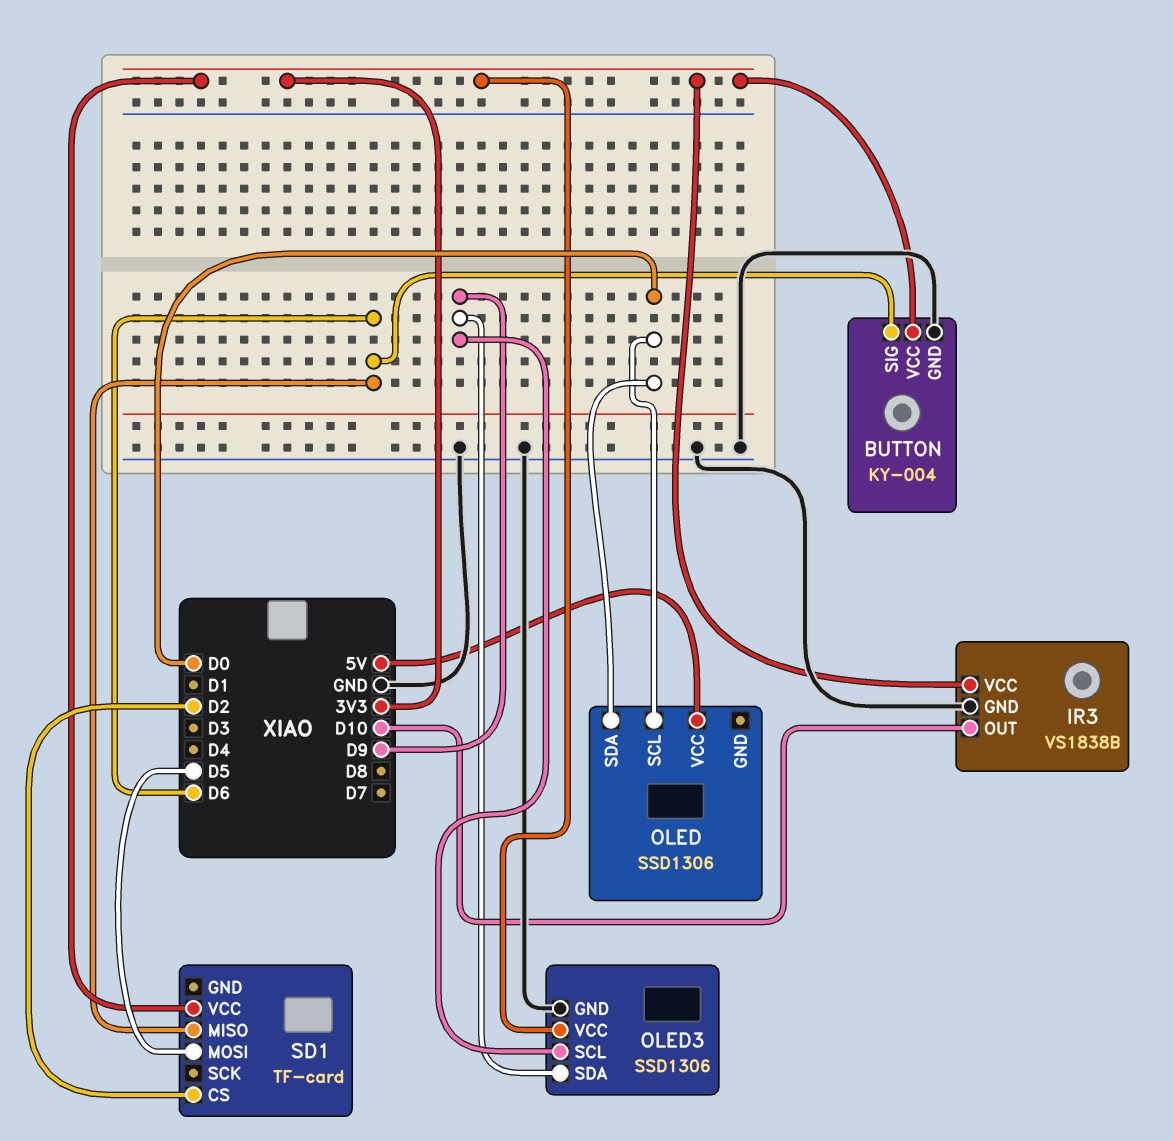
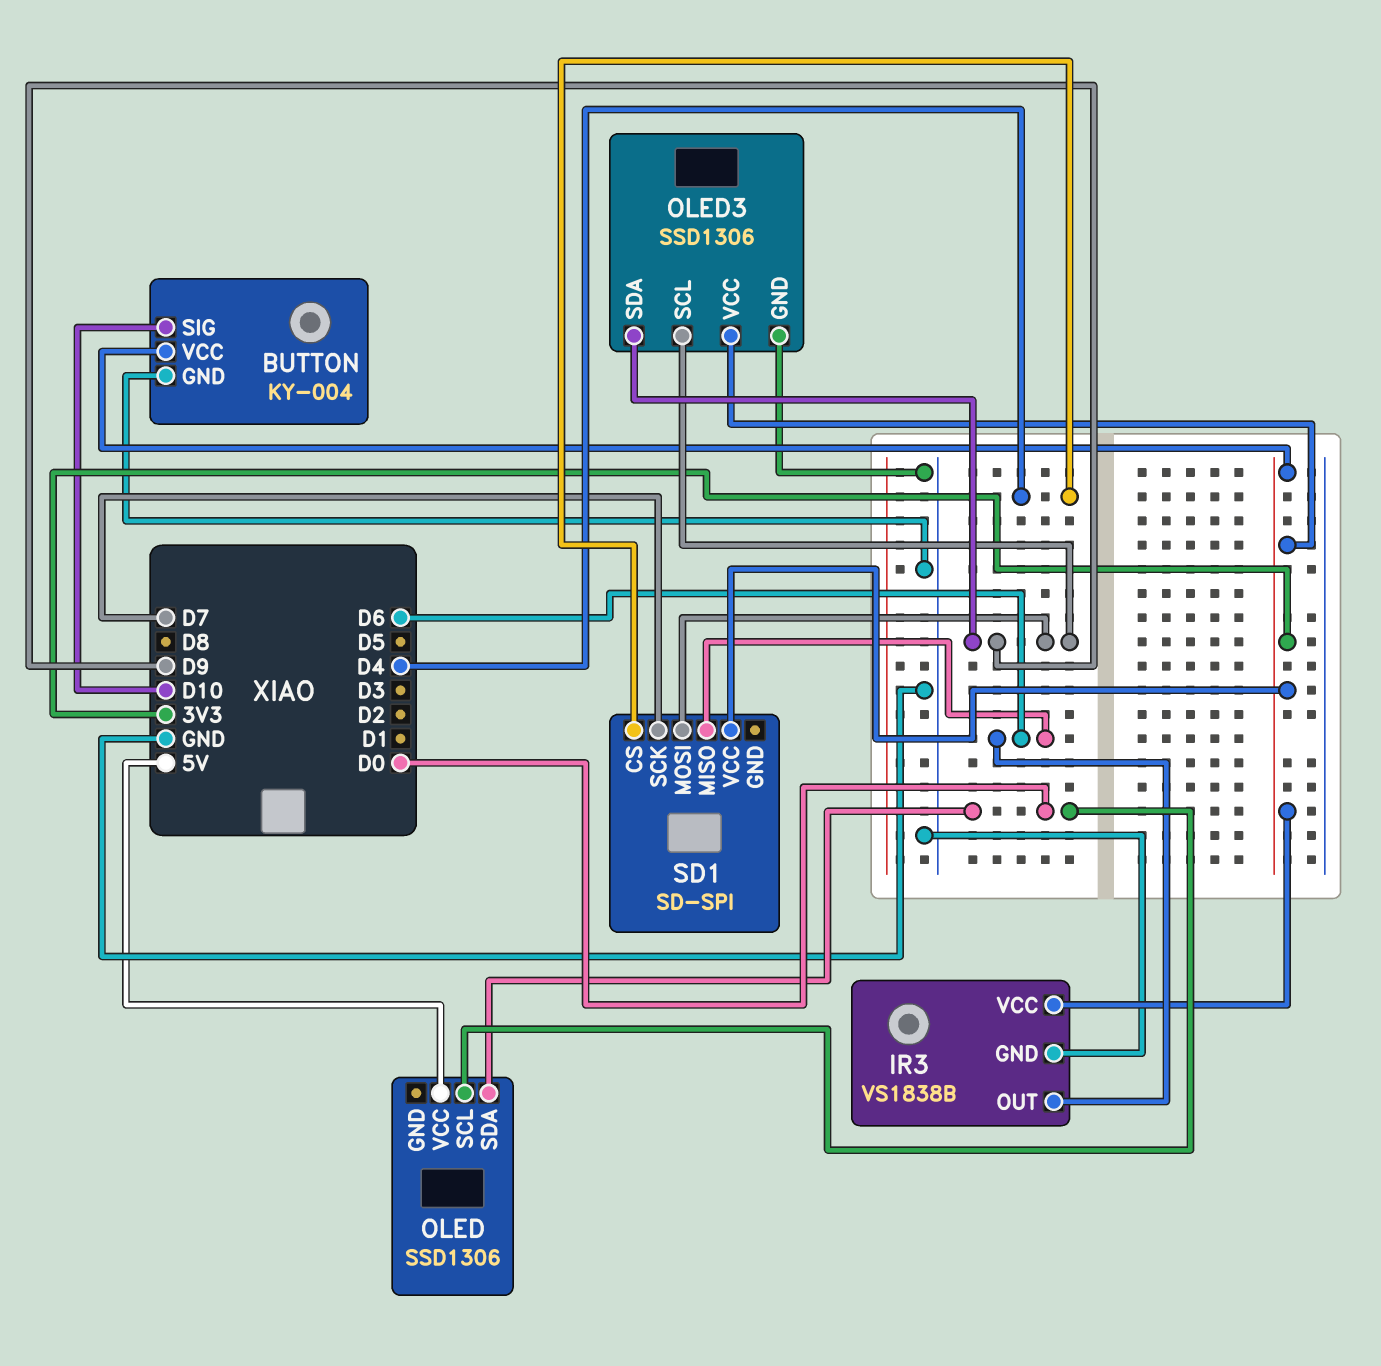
BUTTON pin SIG: D6 -> D10
IR3 pin OUT: D10 -> D6
SD1: TF-card -> SD-SPI
SD1 pin CS: D2 -> D4
SD1 pin MOSI: D5 -> D9
SD1 pin SCK: none -> D7

